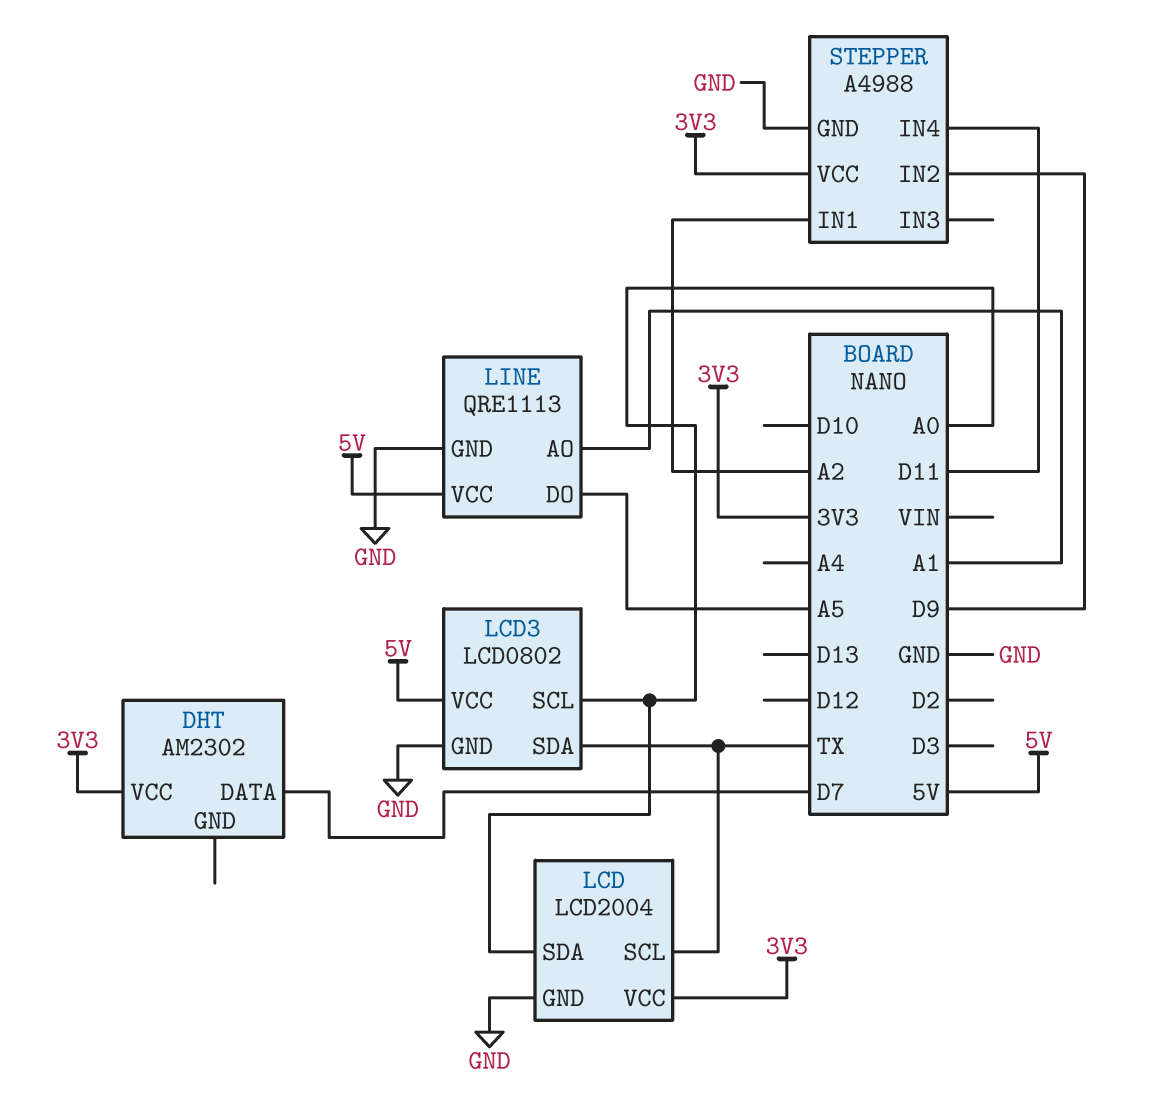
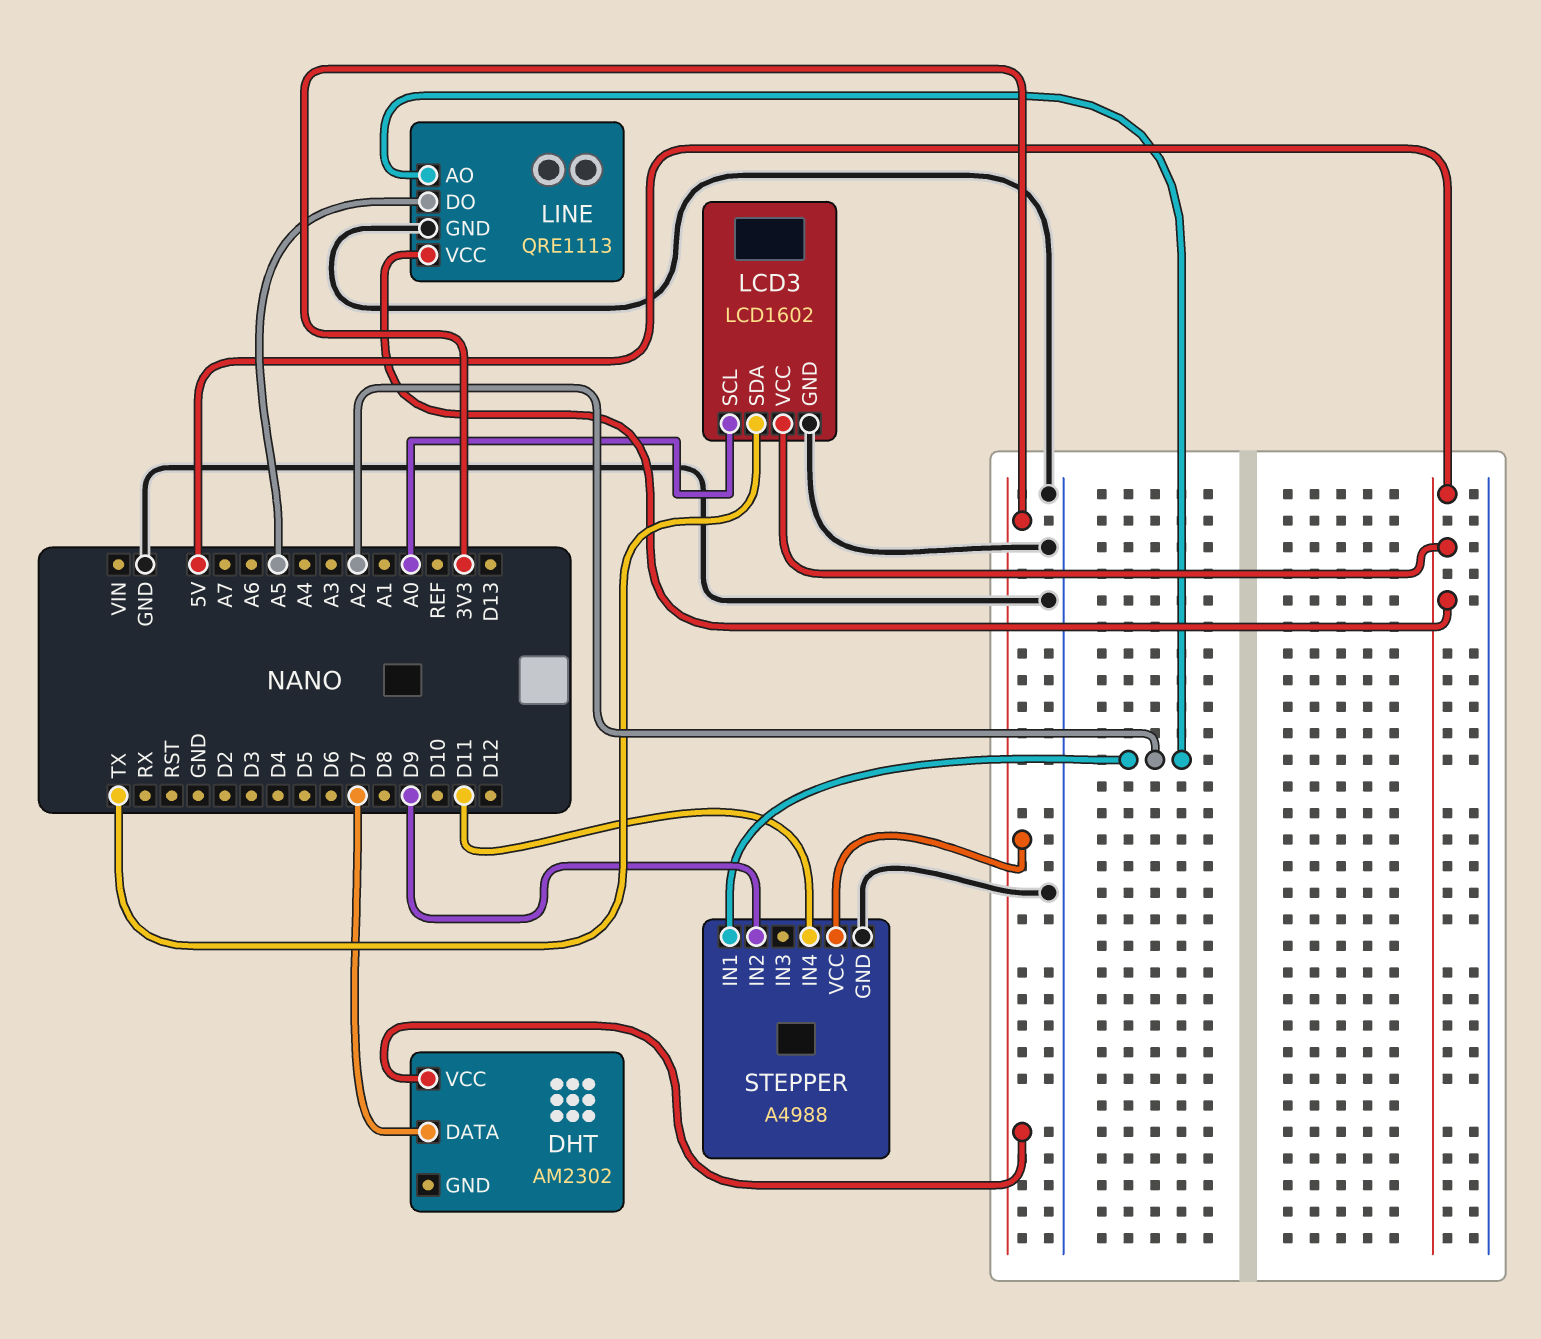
LCD: LCD2004 -> none
LCD pin GND: GND -> none
LCD pin SCL: TX -> none
LCD pin SDA: A0 -> none
LCD pin VCC: 3V3 -> none
LCD3: LCD0802 -> LCD1602
LINE pin AO: A1 -> A2

